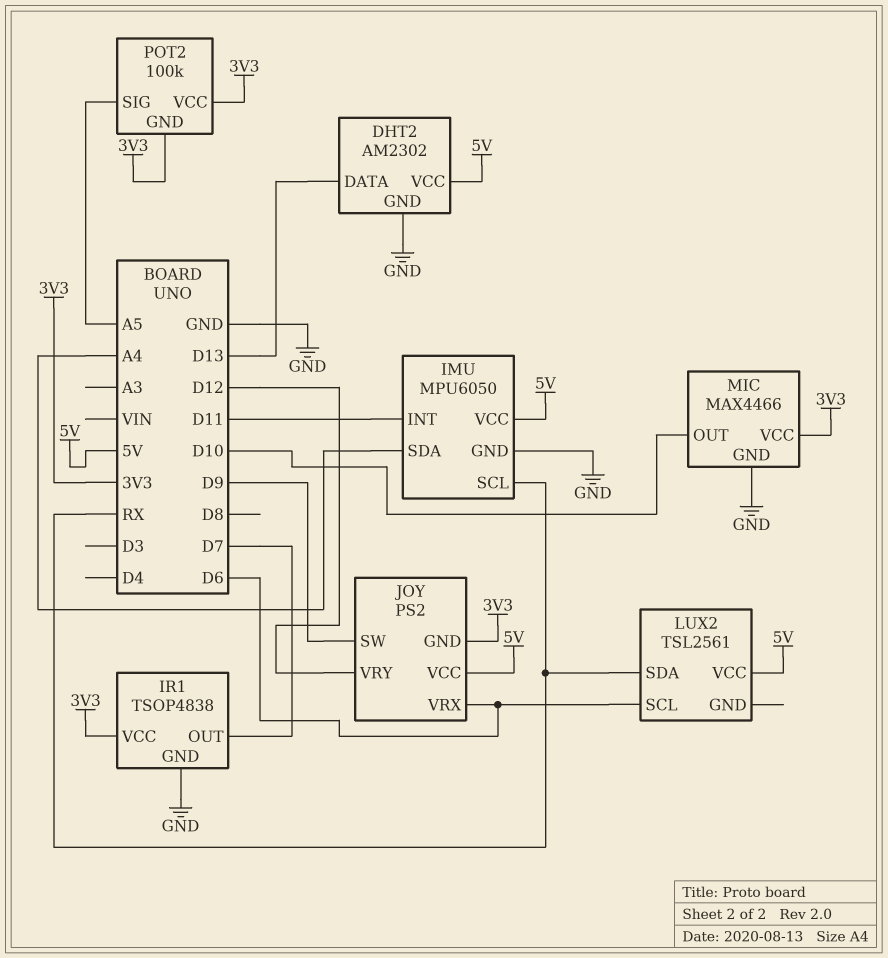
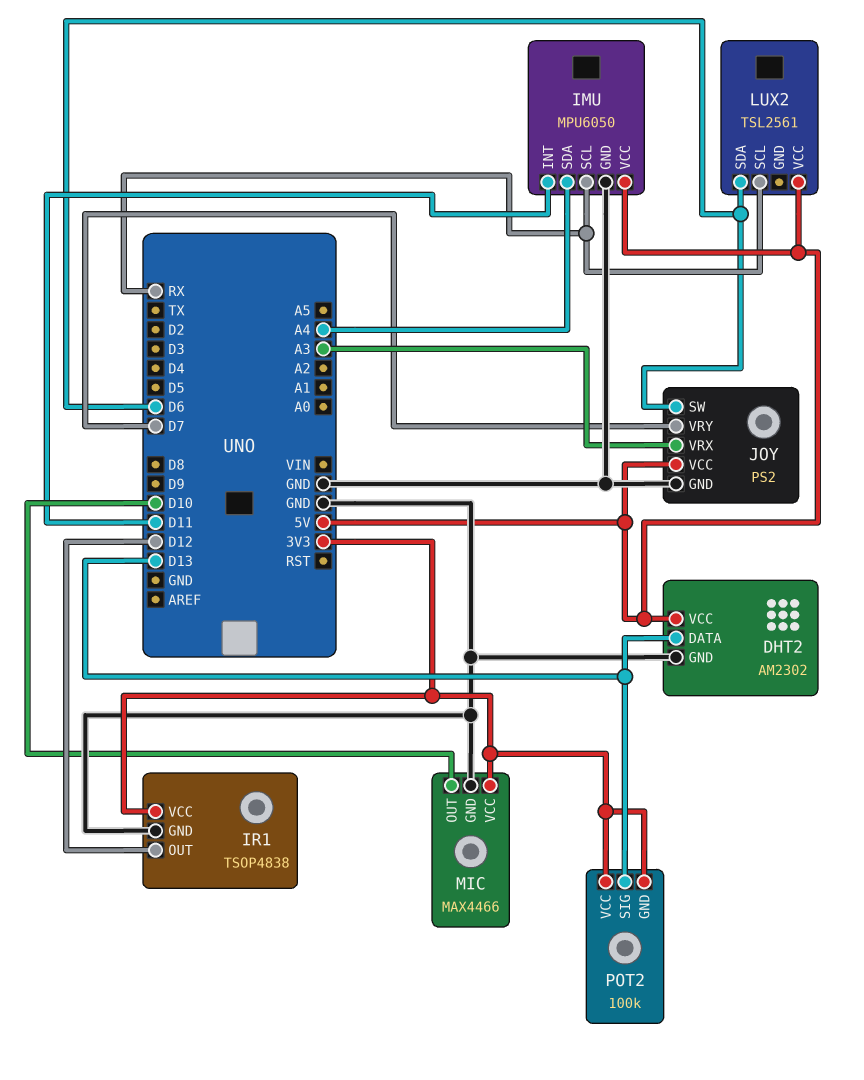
IR1 pin OUT: D7 -> D12
JOY pin GND: 3V3 -> GND
JOY pin SW: D9 -> D6
JOY pin VRX: D6 -> A3
JOY pin VRY: D12 -> D7
LUX2 pin SCL: D6 -> RX
LUX2 pin SDA: RX -> D6
POT2 pin SIG: A5 -> D13

